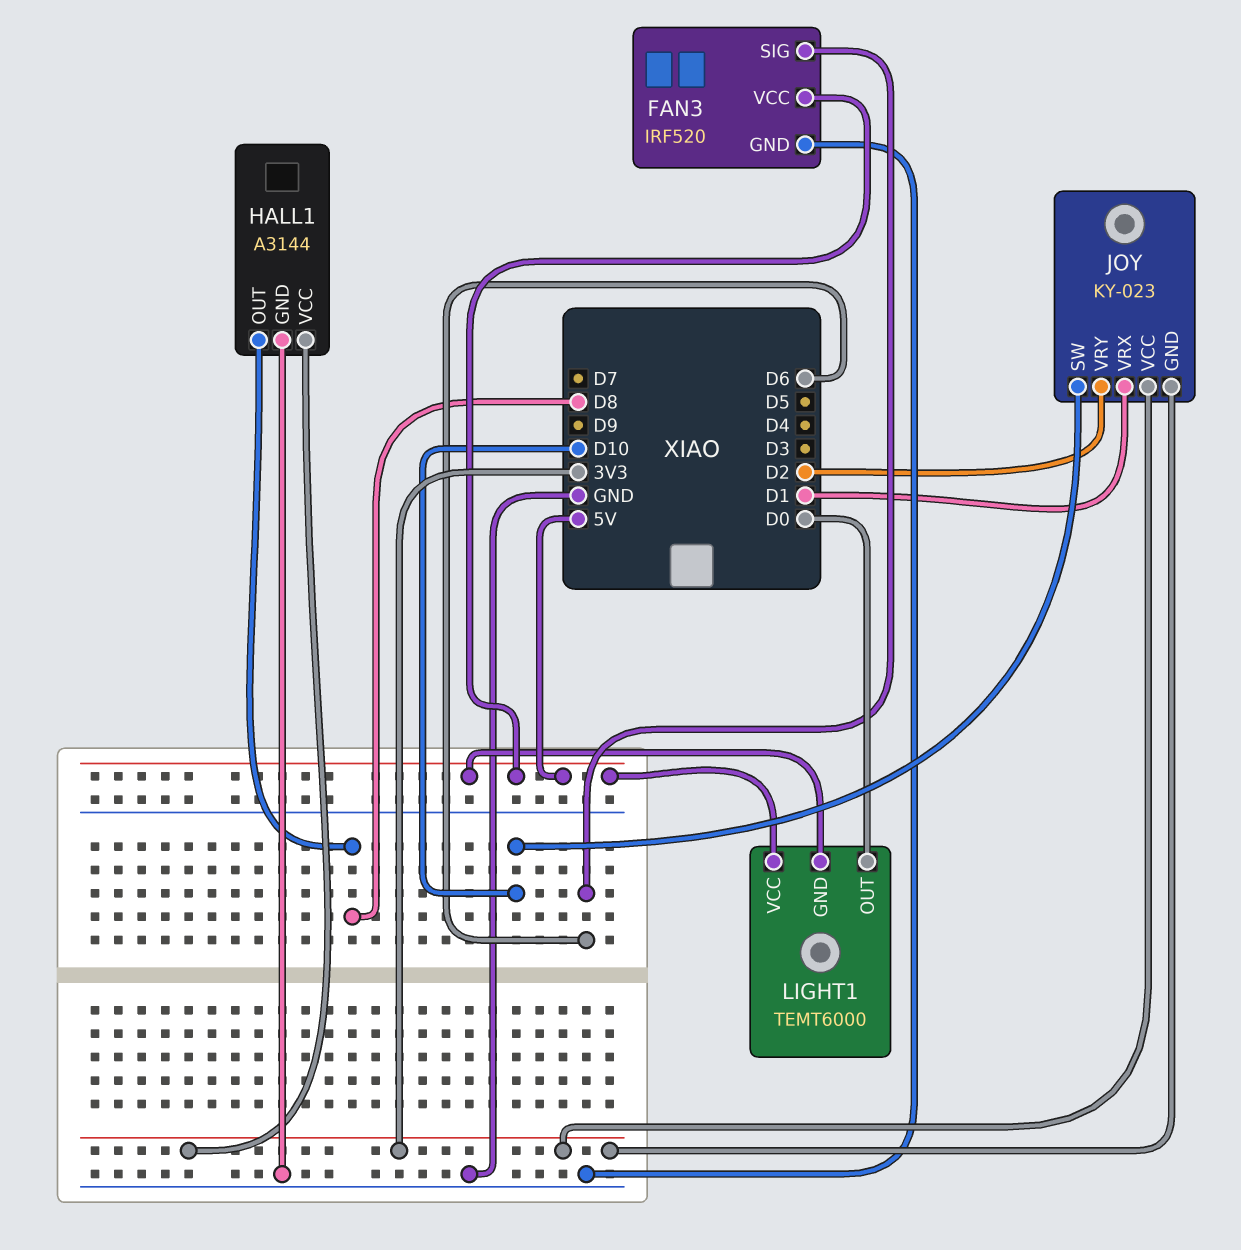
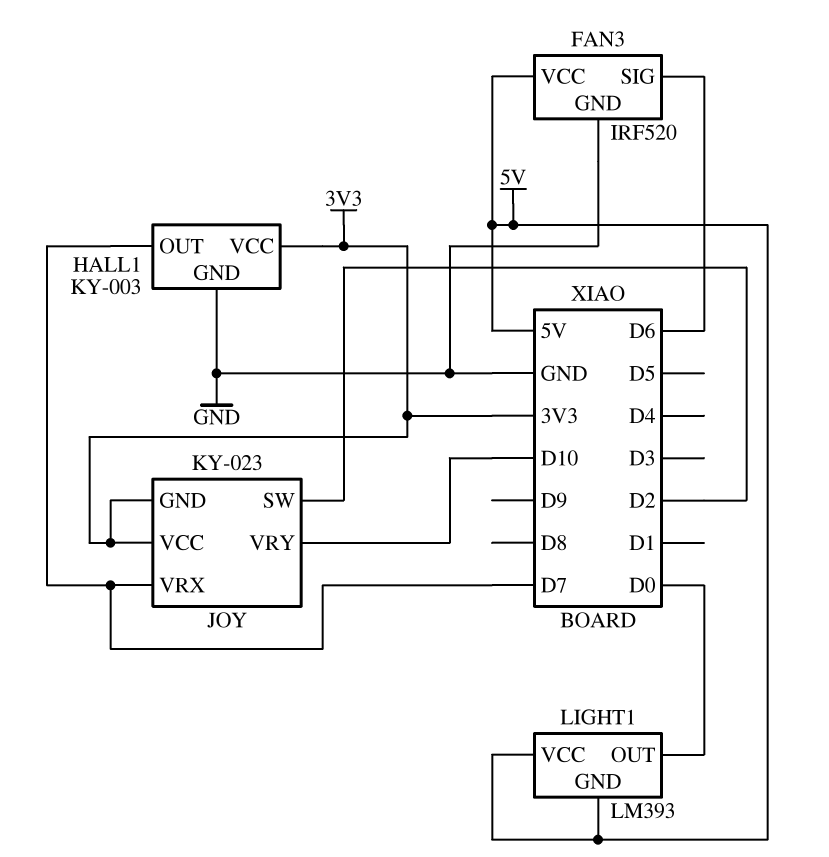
HALL1: A3144 -> KY-003
HALL1 pin OUT: D8 -> D7
JOY pin SW: D10 -> D2
JOY pin VRX: D1 -> D7
JOY pin VRY: D2 -> D10
LIGHT1: TEMT6000 -> LM393

